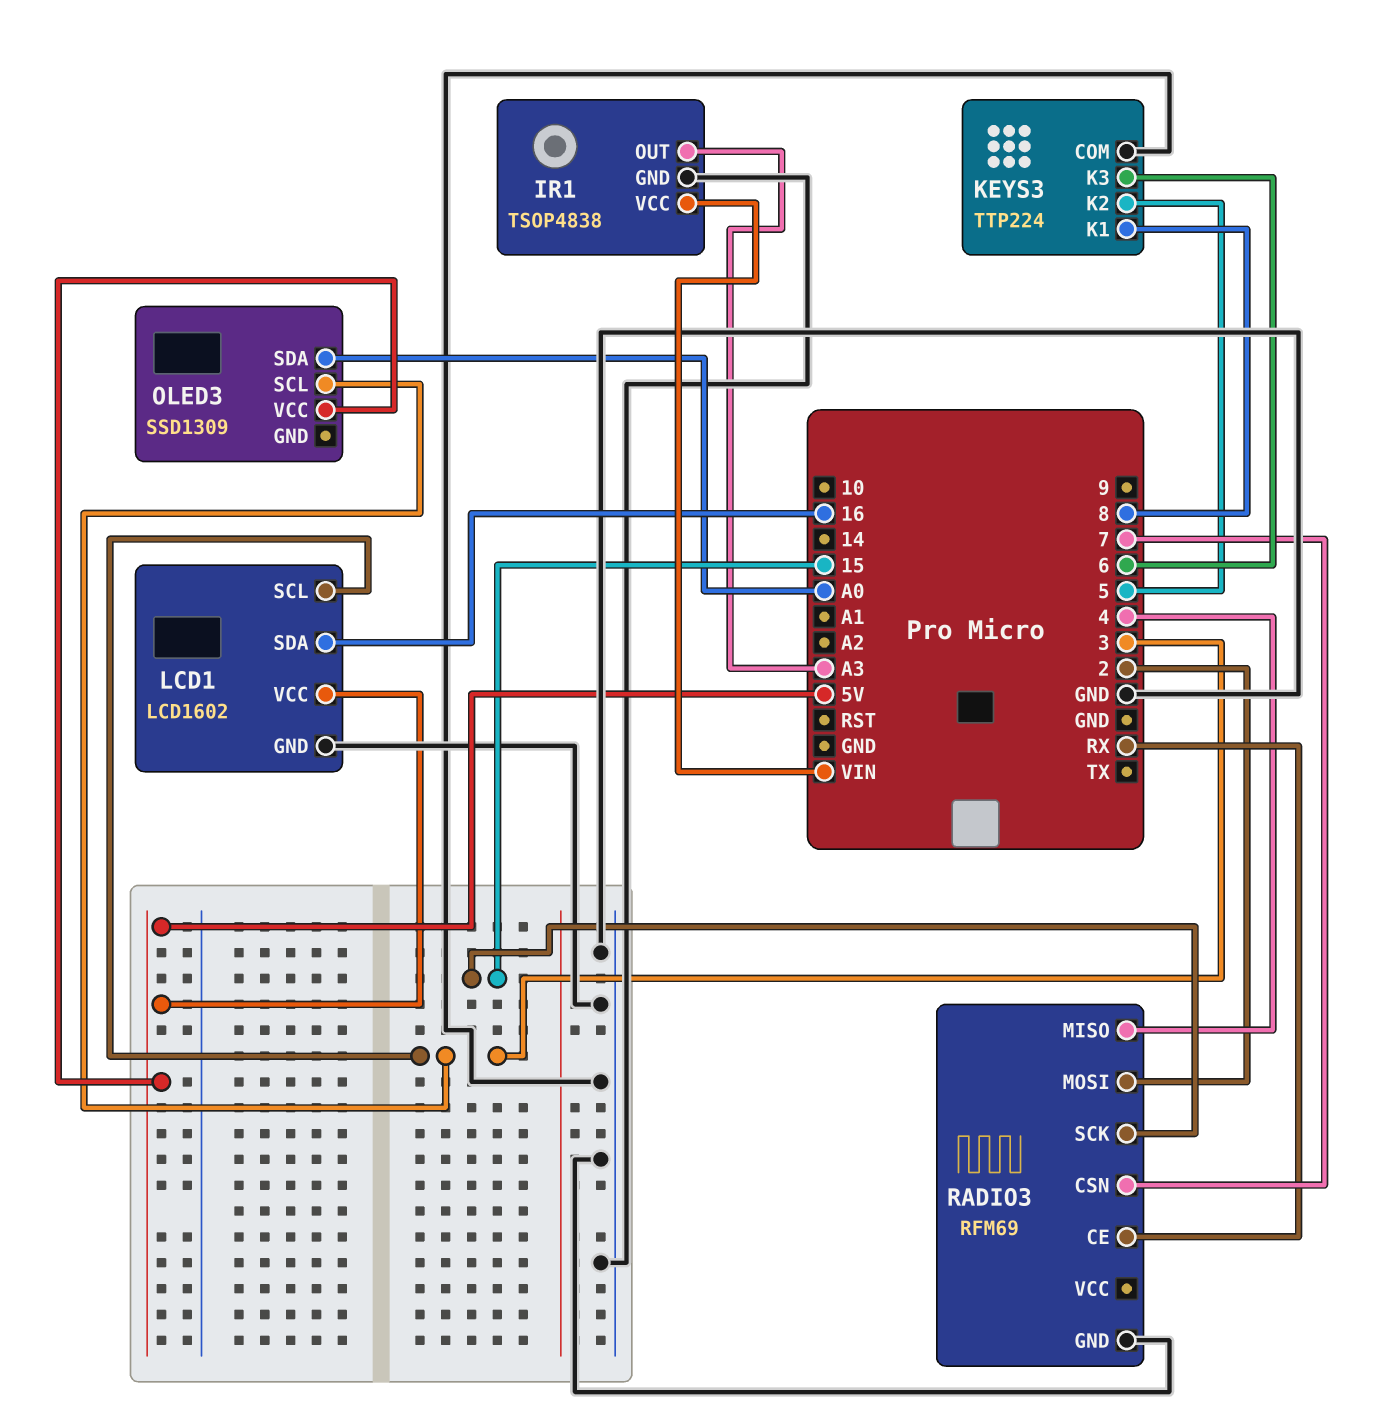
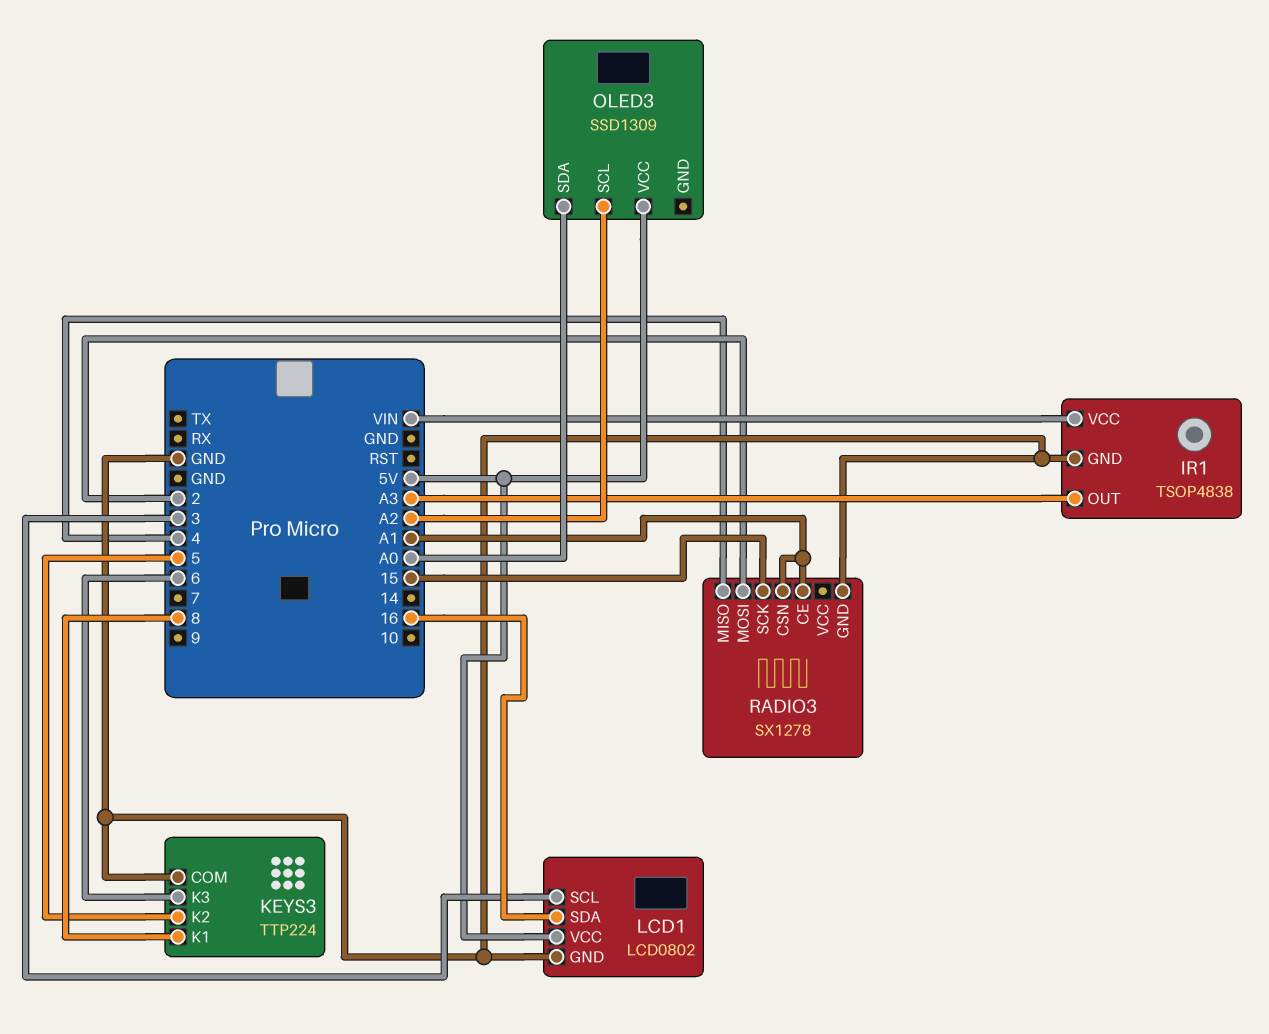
LCD1: LCD1602 -> LCD0802
OLED3 pin SCL: 3 -> A2
RADIO3: RFM69 -> SX1278
RADIO3 pin CE: RX -> A1
RADIO3 pin CSN: 7 -> A1

